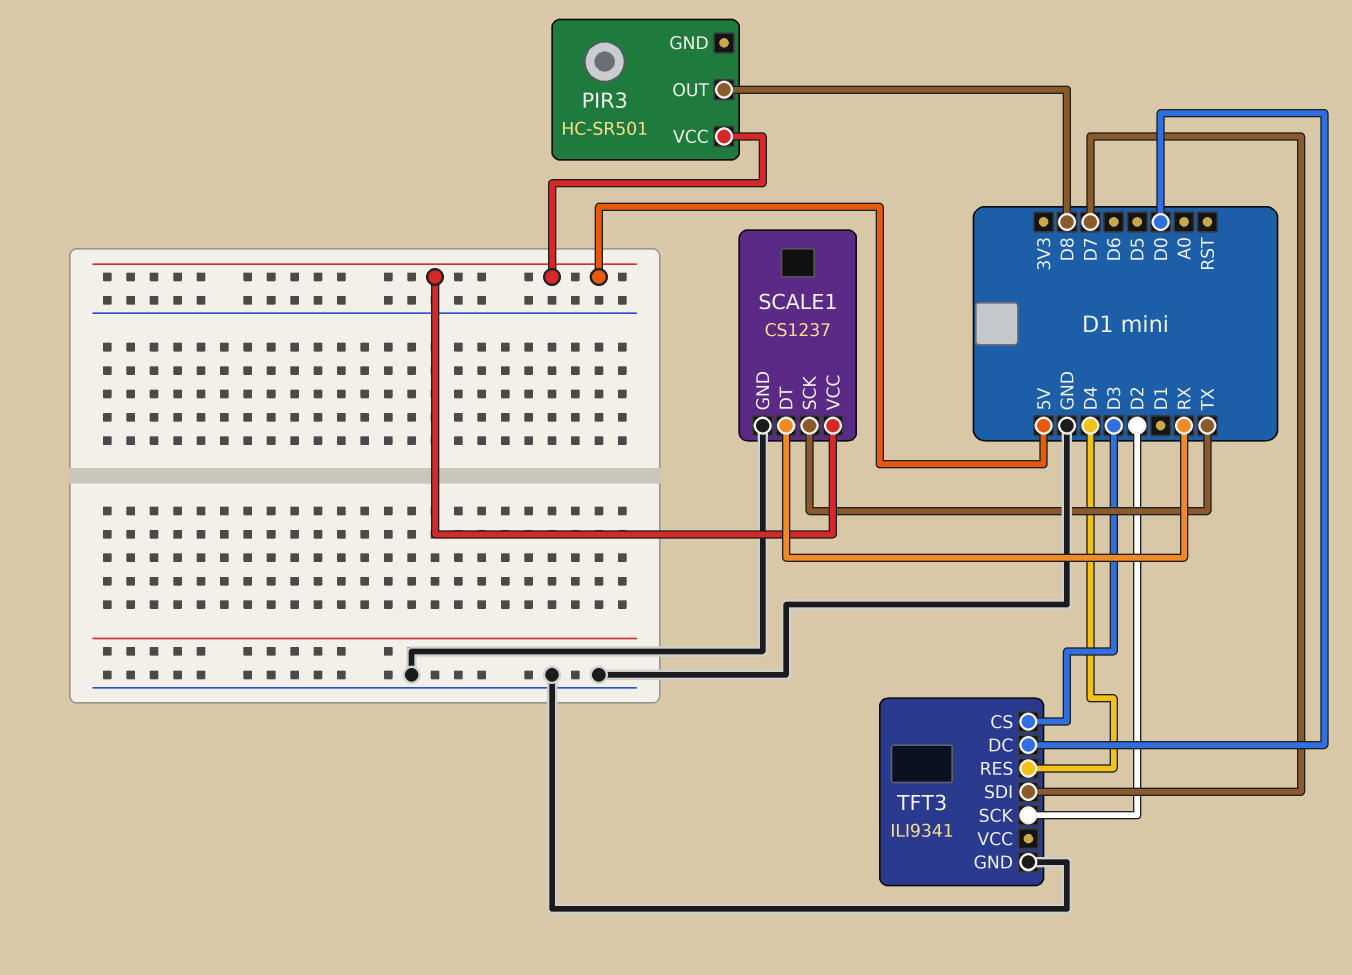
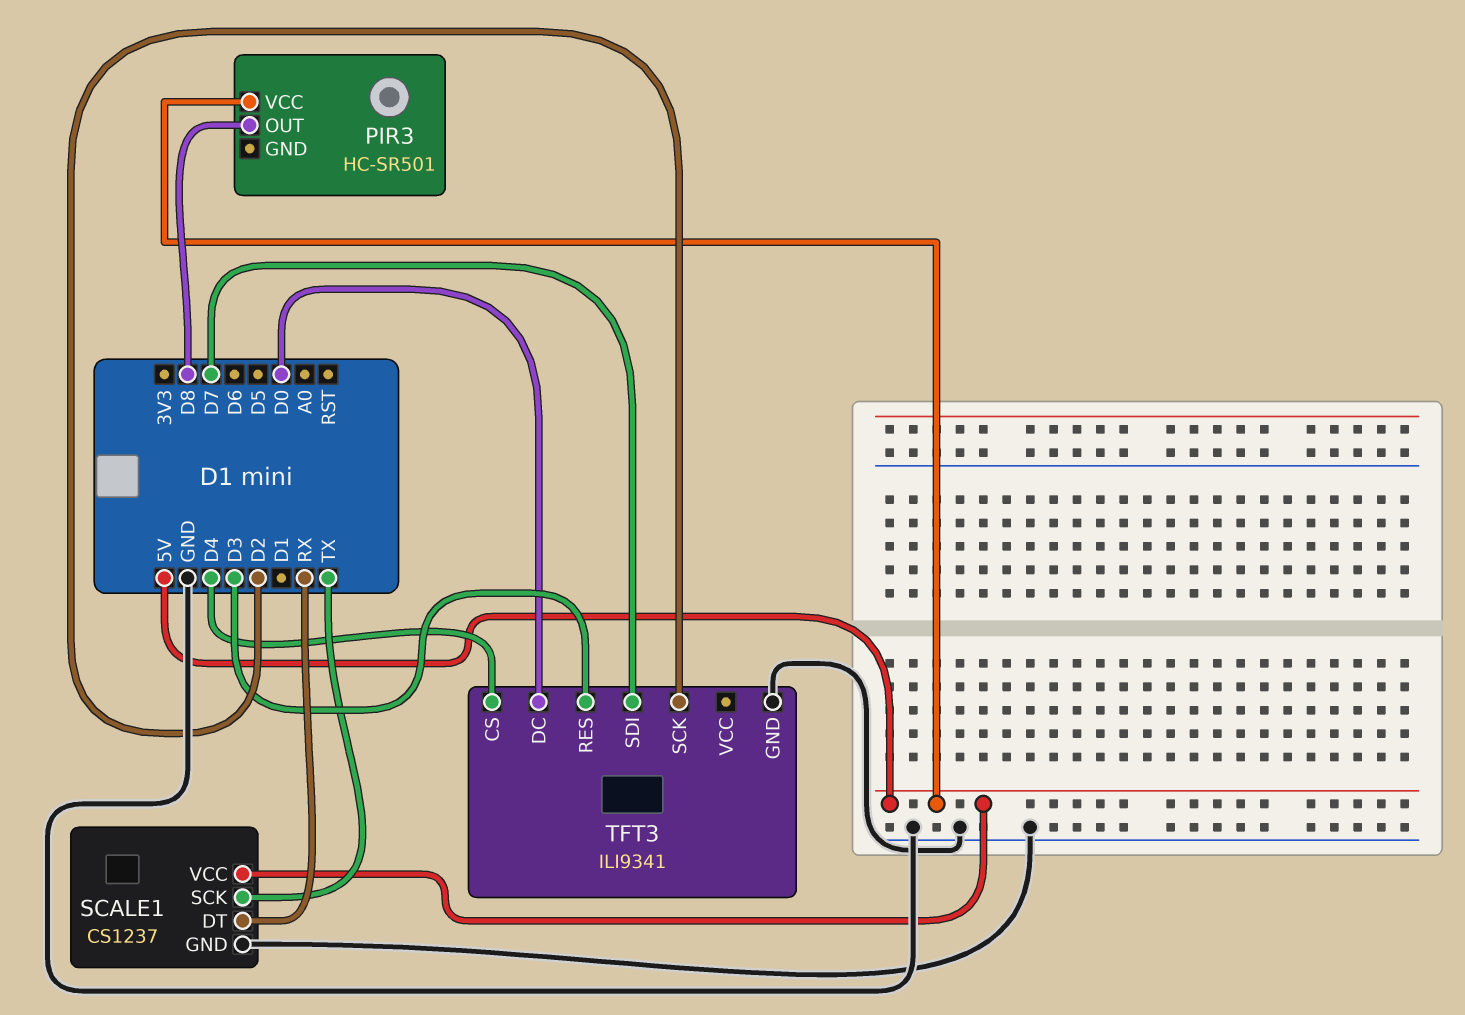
TFT3 pin CS: D3 -> D4
TFT3 pin RES: D4 -> D3

